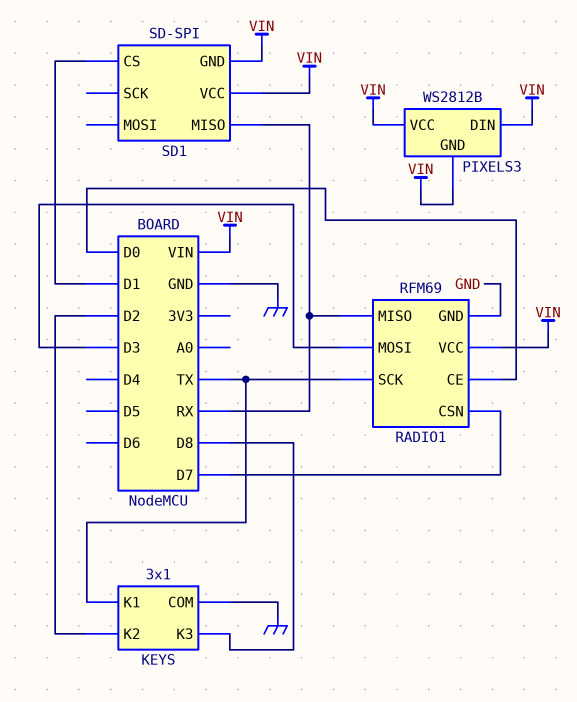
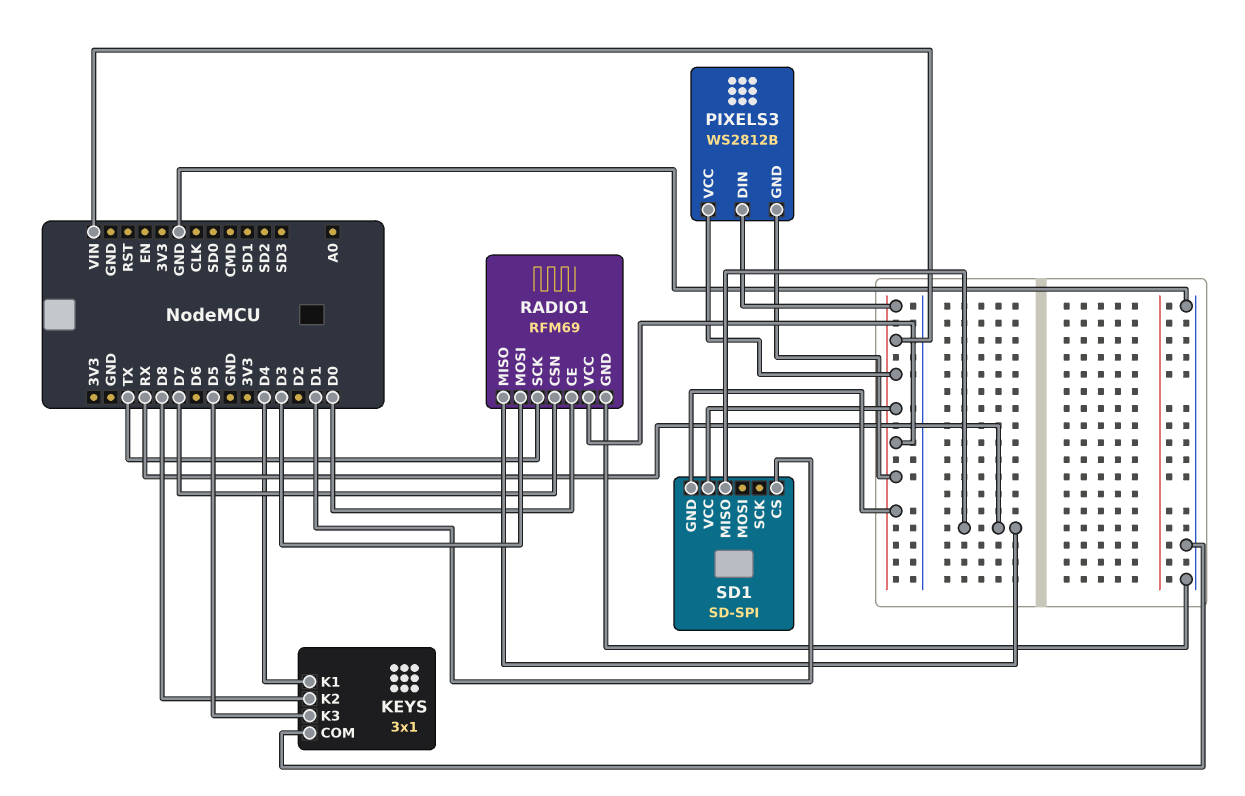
KEYS pin K1: TX -> D4
KEYS pin K2: D2 -> D8
KEYS pin K3: D8 -> D5

